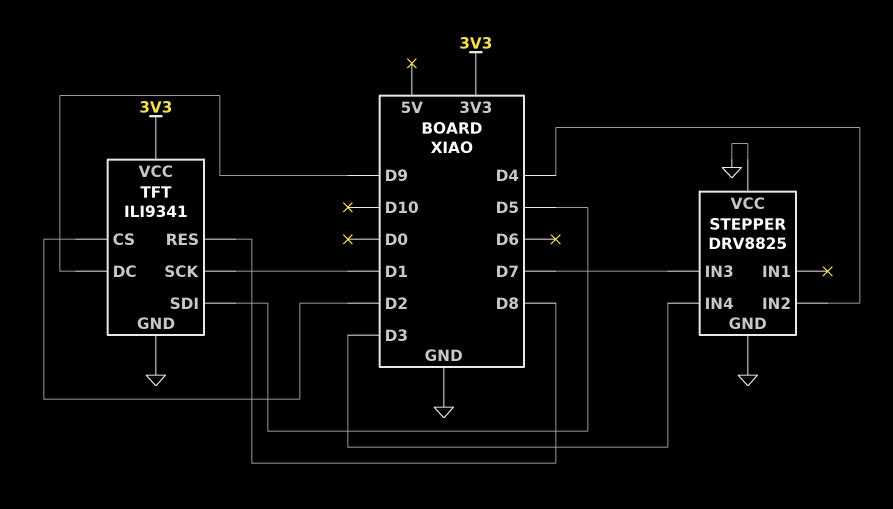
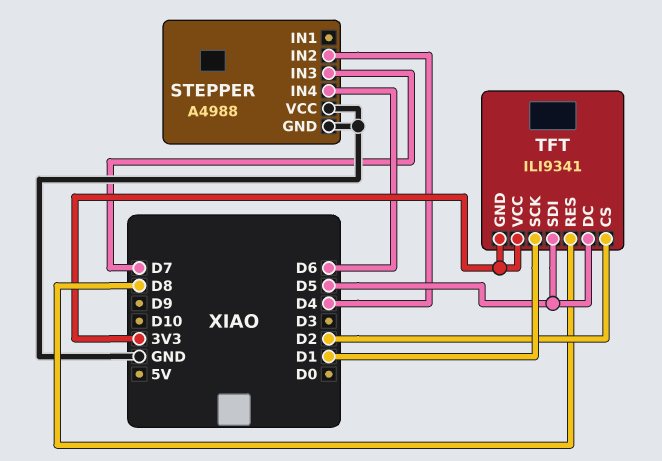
STEPPER: DRV8825 -> A4988
STEPPER pin IN4: D3 -> D6
TFT pin DC: D9 -> D5
TFT pin GND: GND -> 3V3

